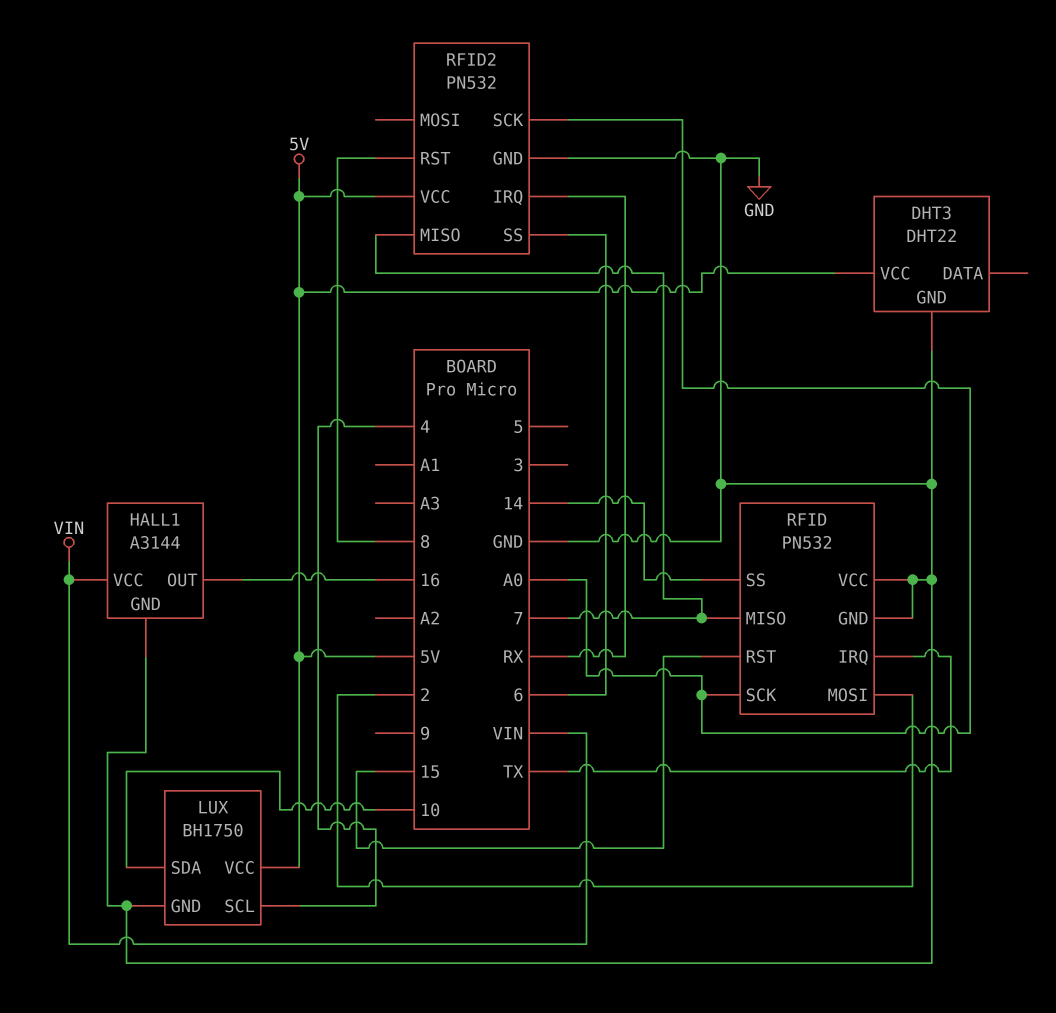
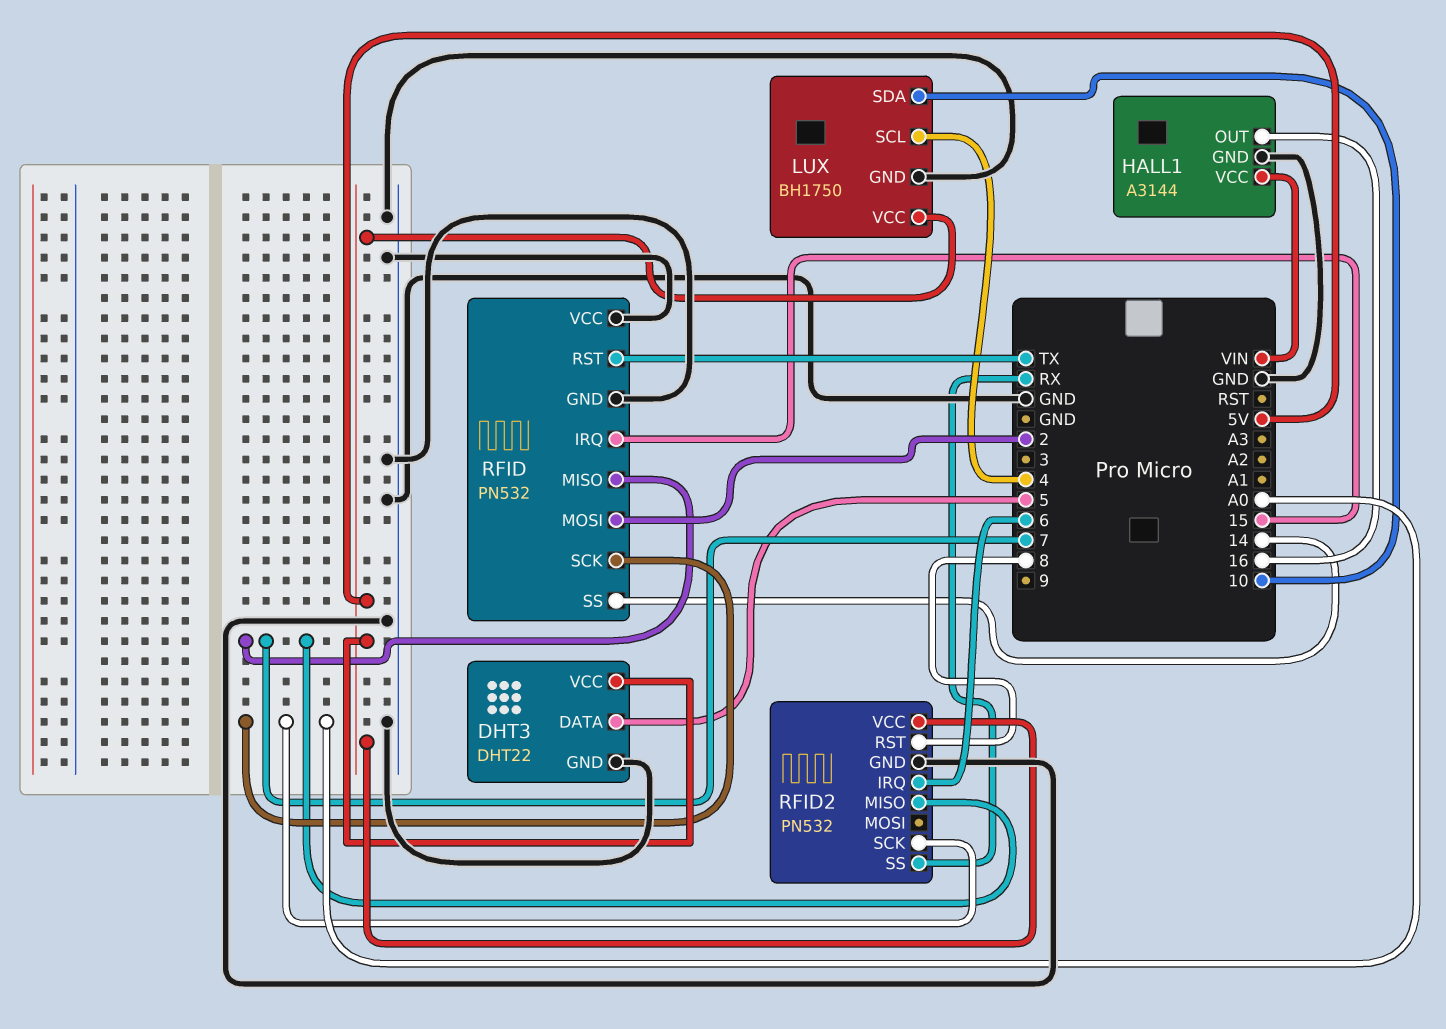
DHT3 pin DATA: none -> 5
RFID pin IRQ: TX -> 15
RFID pin RST: 15 -> TX
RFID2 pin IRQ: RX -> 6
RFID2 pin SS: 6 -> RX

